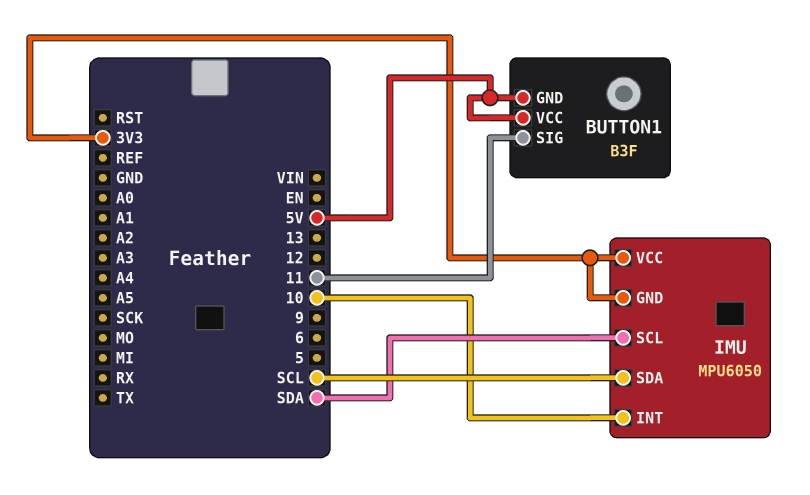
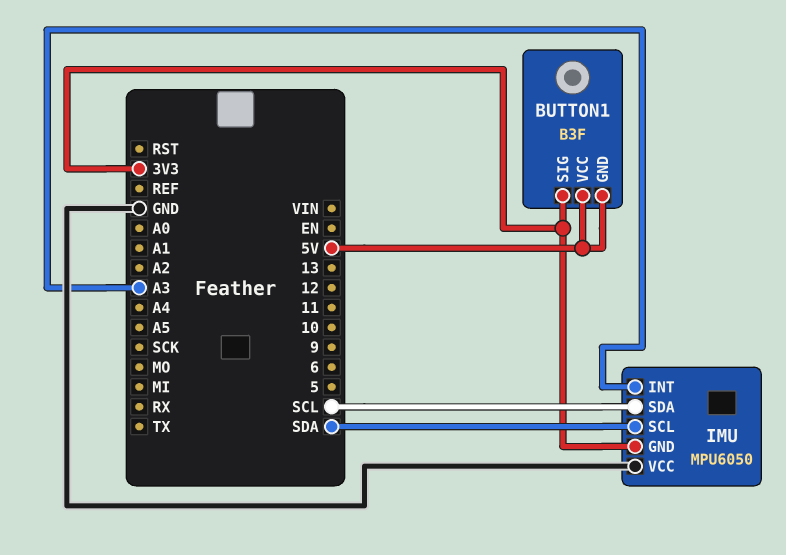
BUTTON1 pin SIG: 11 -> 3V3
IMU pin INT: 10 -> A3
IMU pin VCC: 3V3 -> GND

